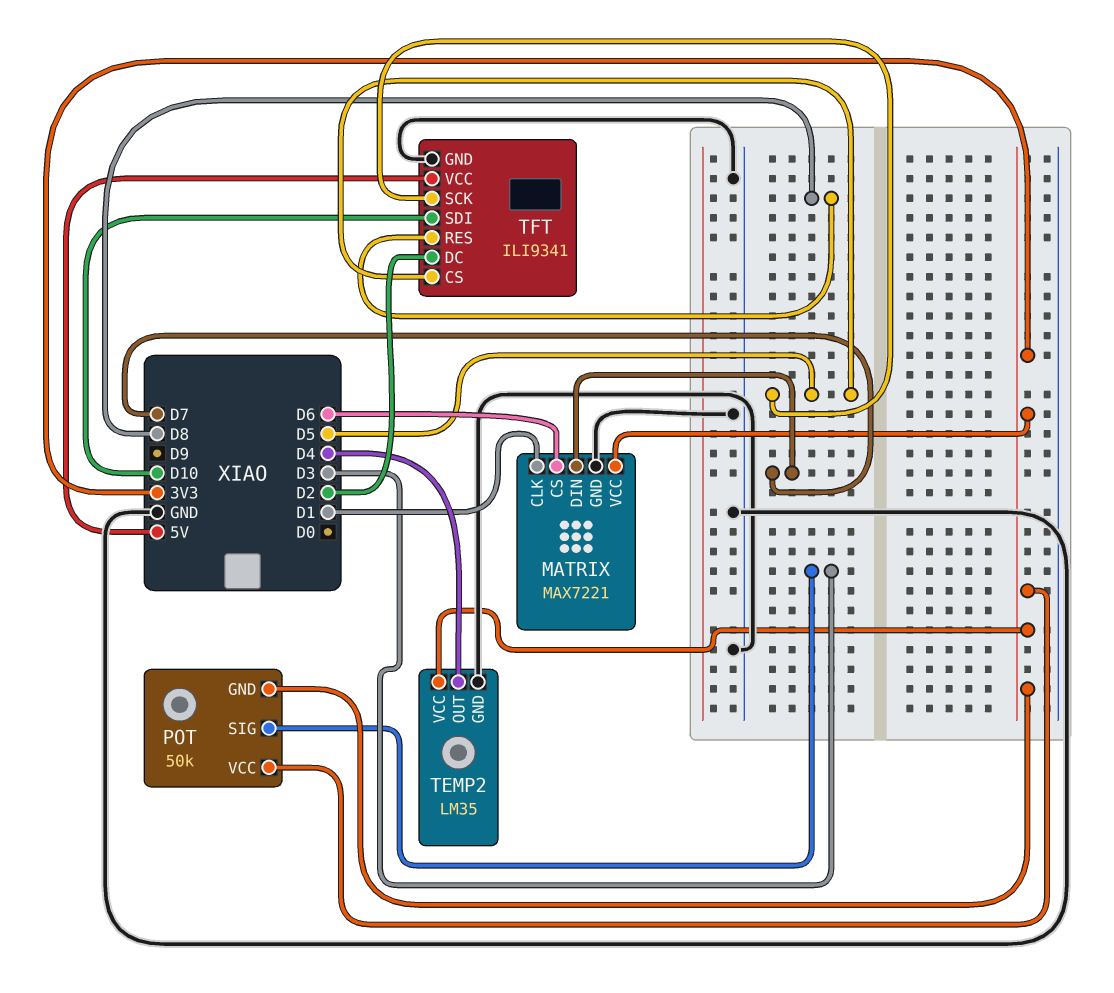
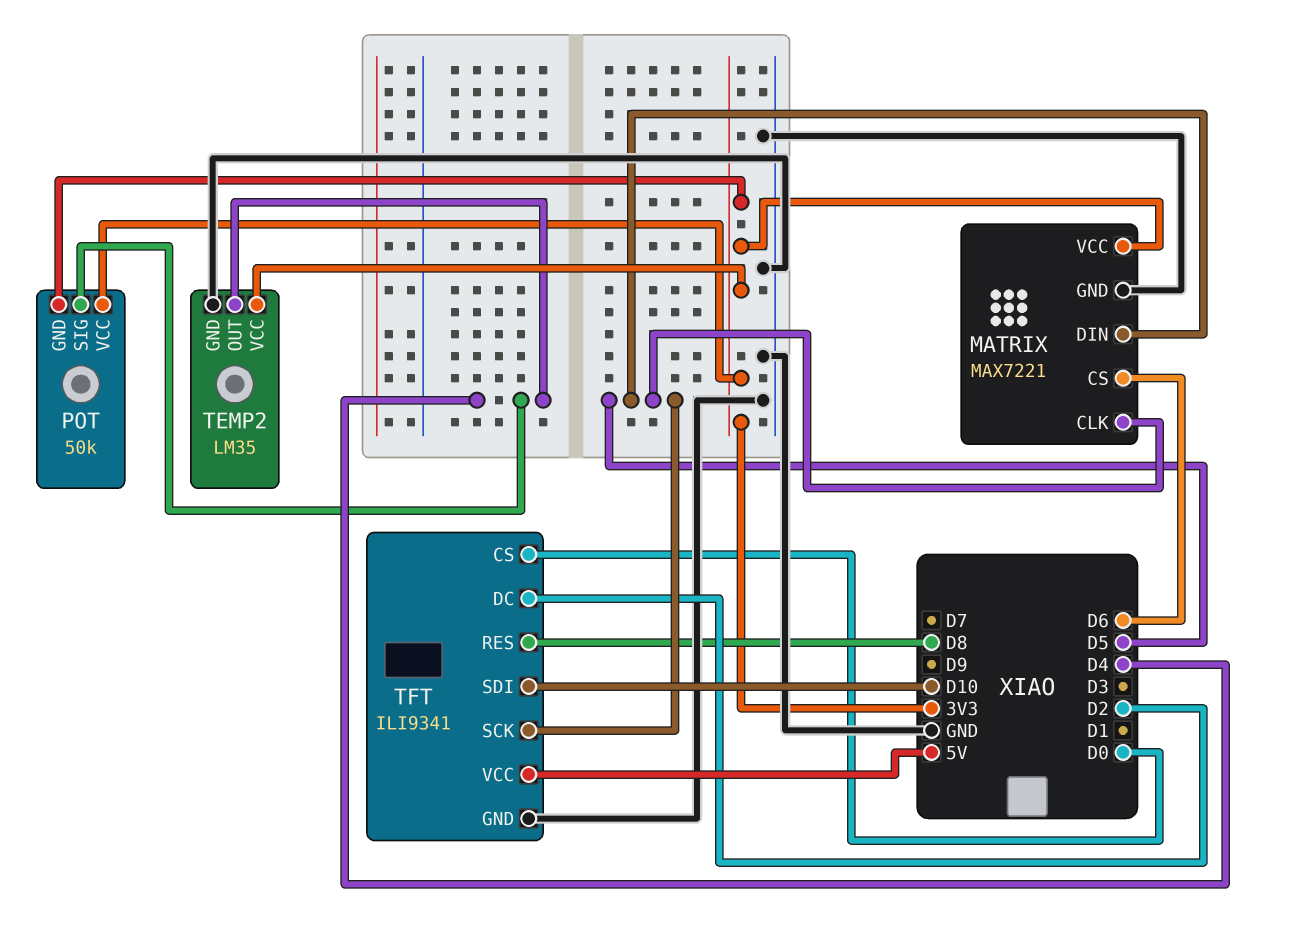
MATRIX pin CLK: D1 -> D5
MATRIX pin DIN: D7 -> D5
POT pin SIG: D3 -> D4
TFT pin CS: D5 -> D0

